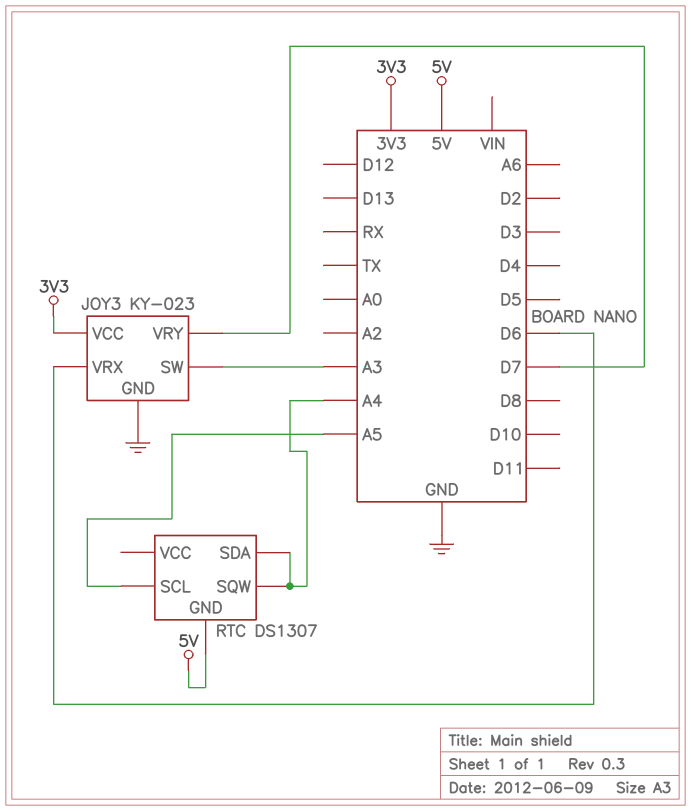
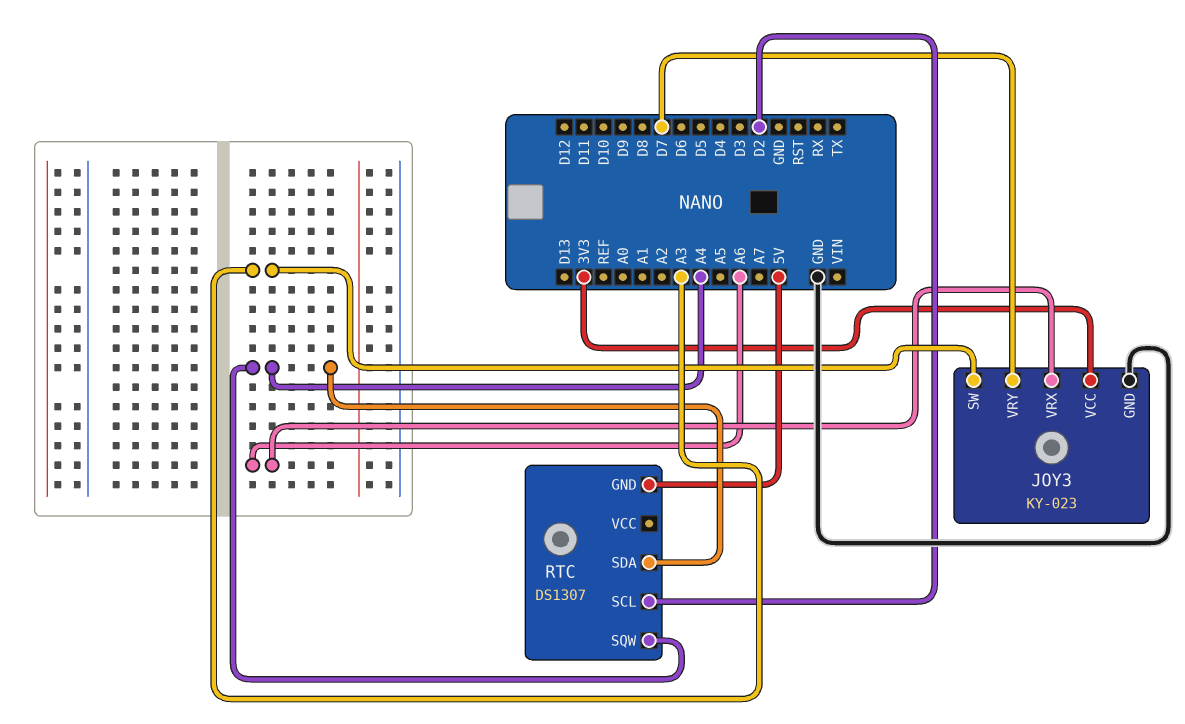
JOY3 pin VRX: D6 -> A6
RTC pin SCL: A5 -> D2

